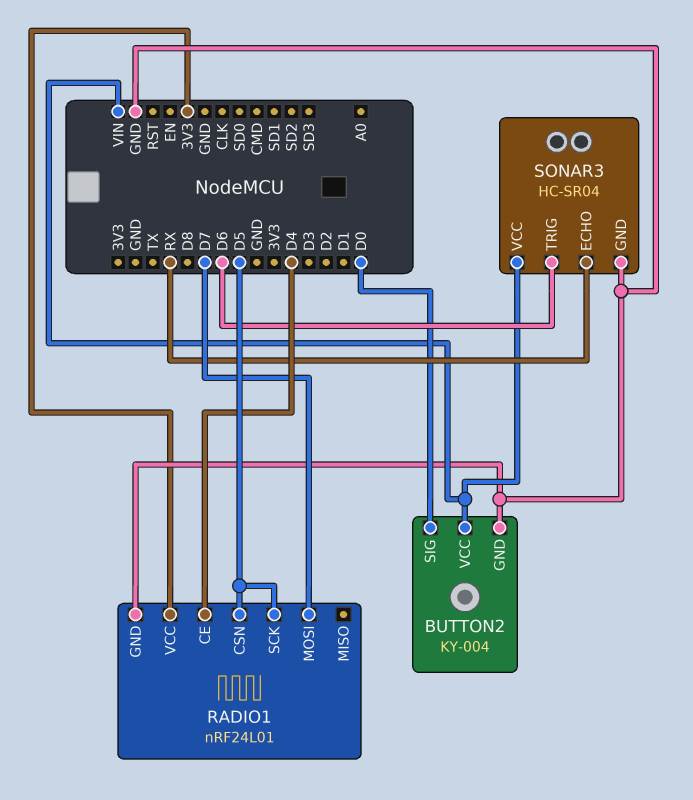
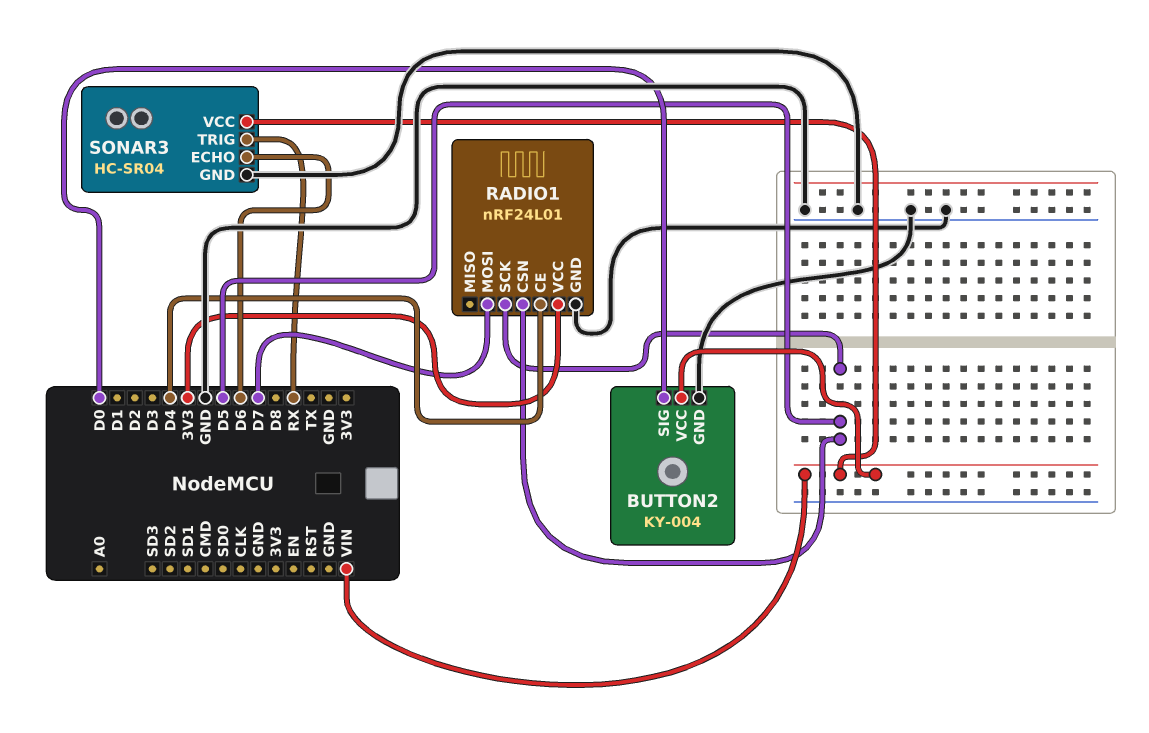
SONAR3 pin ECHO: RX -> D6
SONAR3 pin TRIG: D6 -> RX

